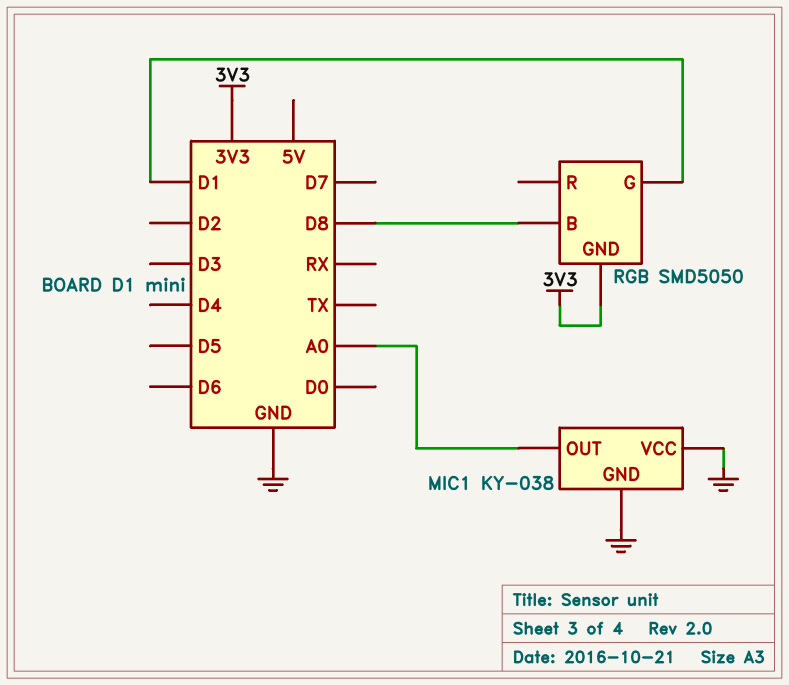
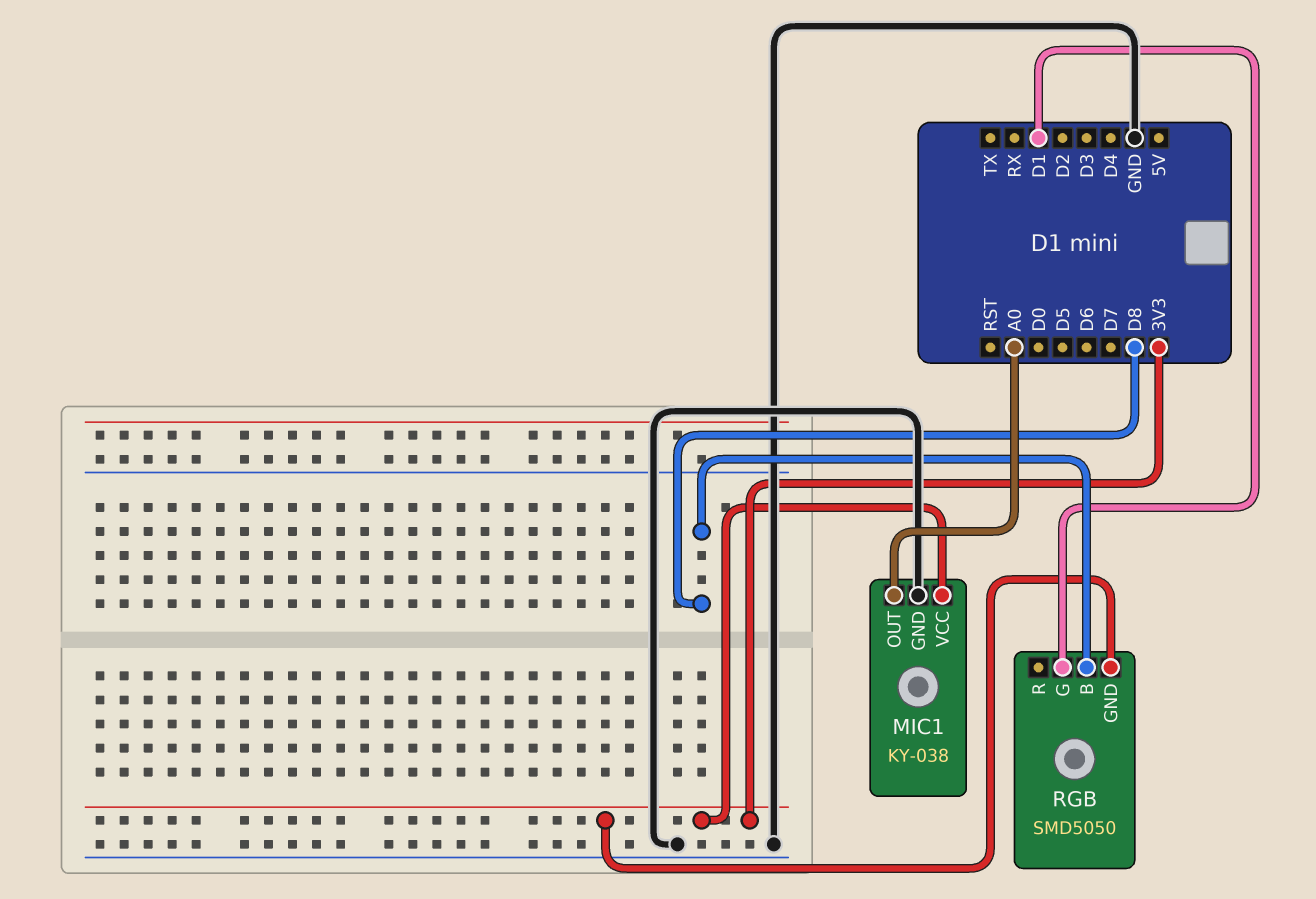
MIC1 pin VCC: GND -> 3V3

